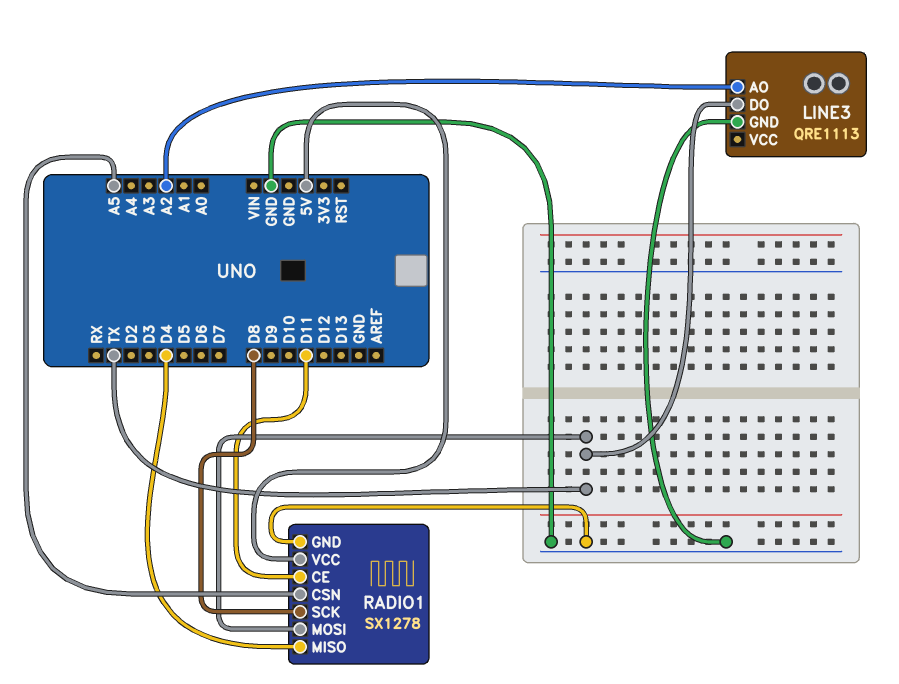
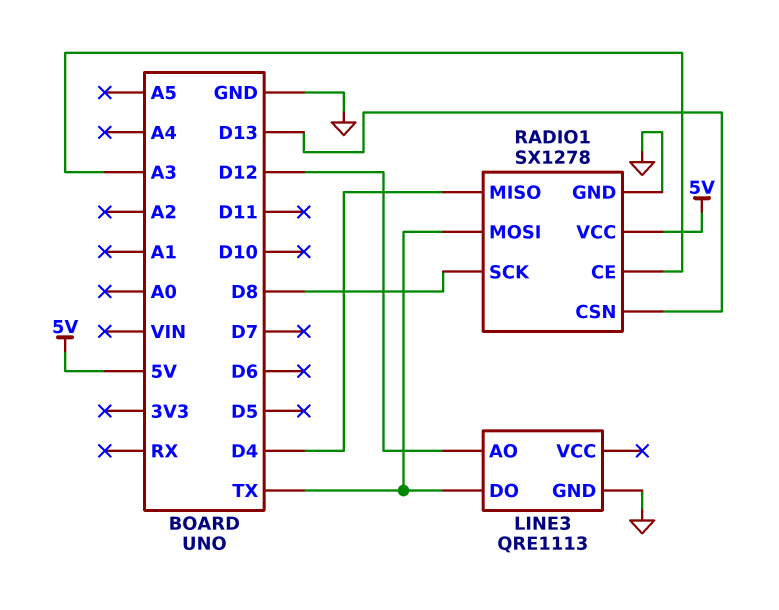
LINE3 pin AO: A2 -> D12
RADIO1 pin CE: D11 -> A3
RADIO1 pin CSN: A5 -> D13

